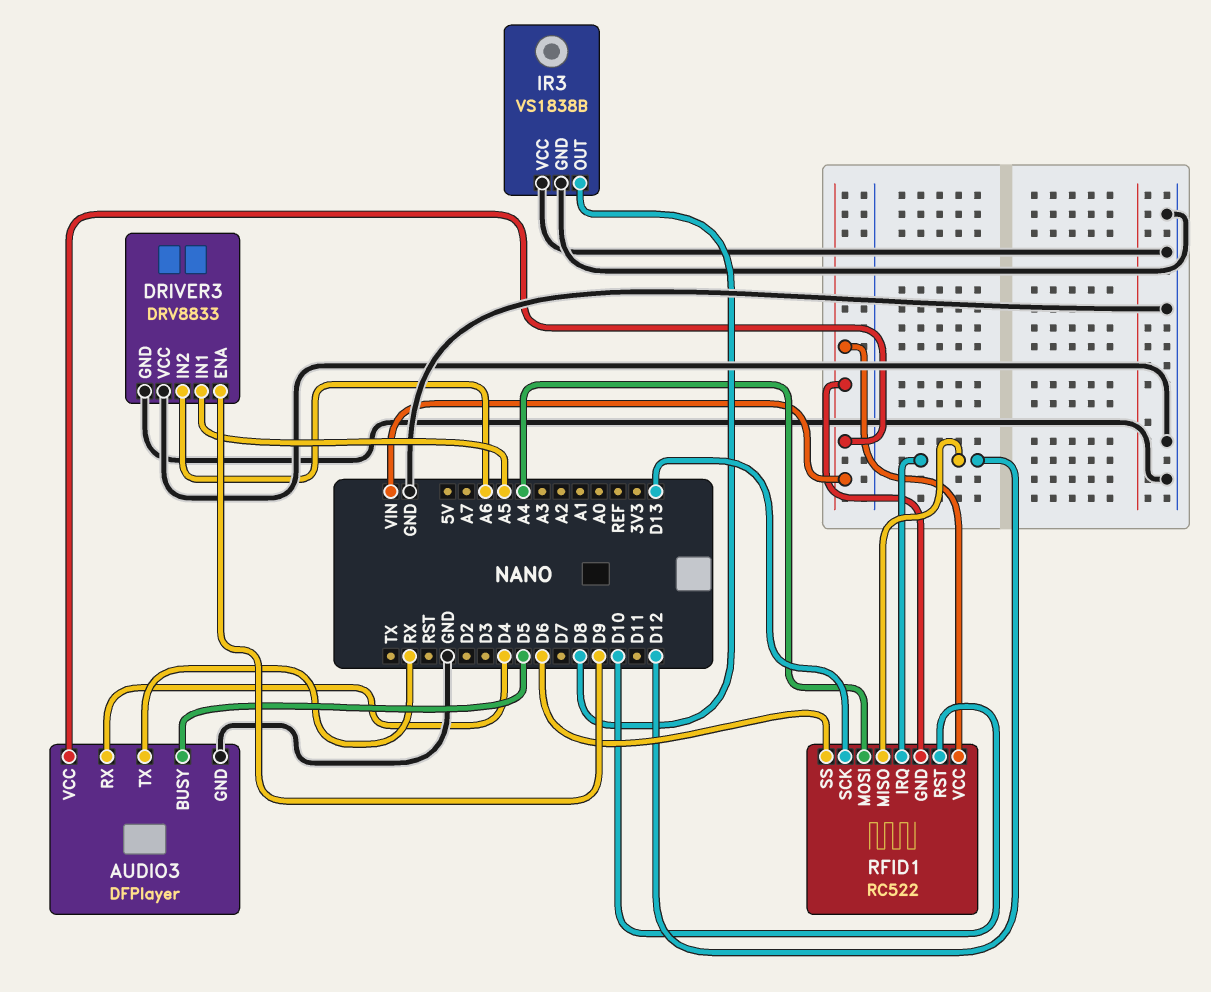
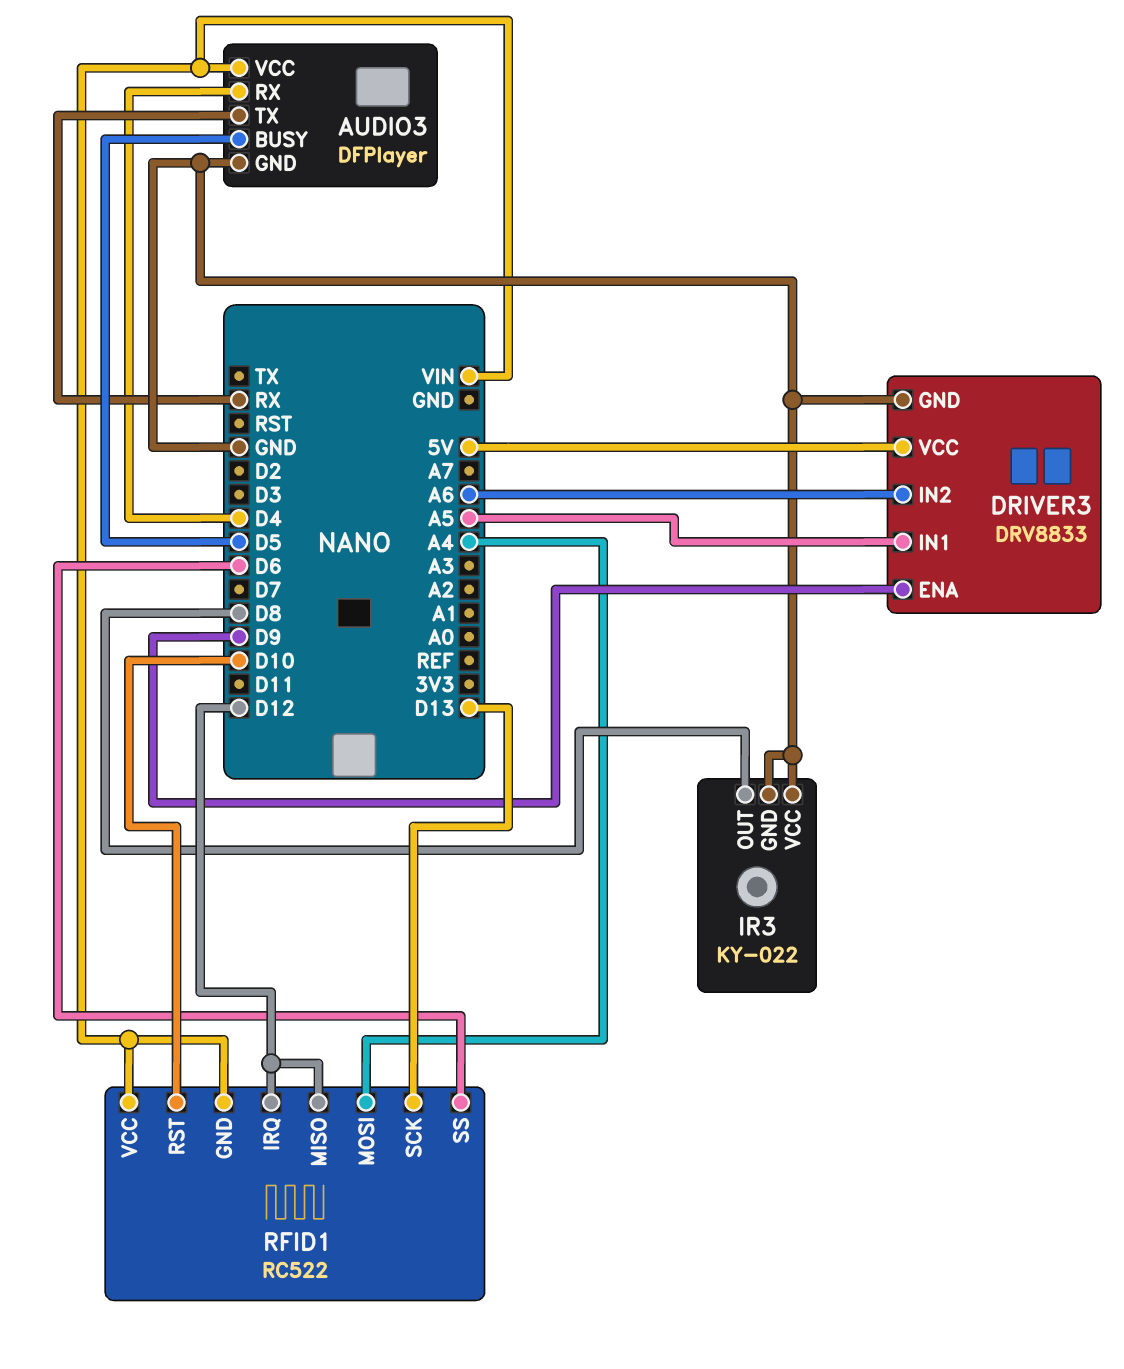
DRIVER3 pin VCC: GND -> 5V
IR3: VS1838B -> KY-022

